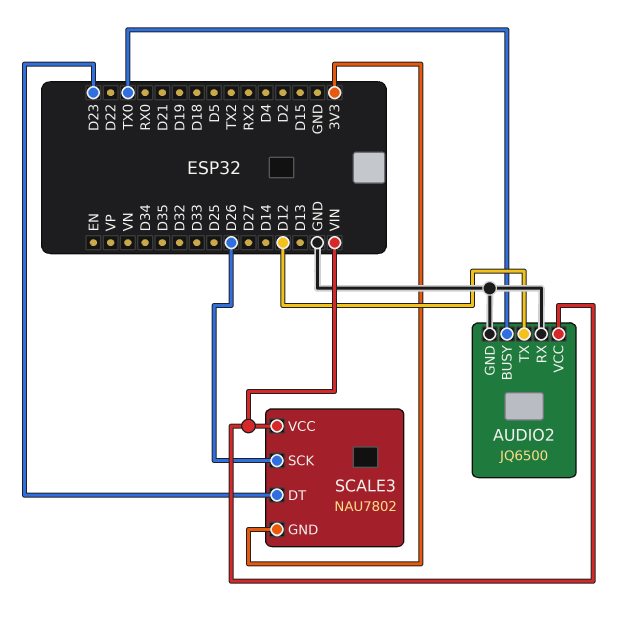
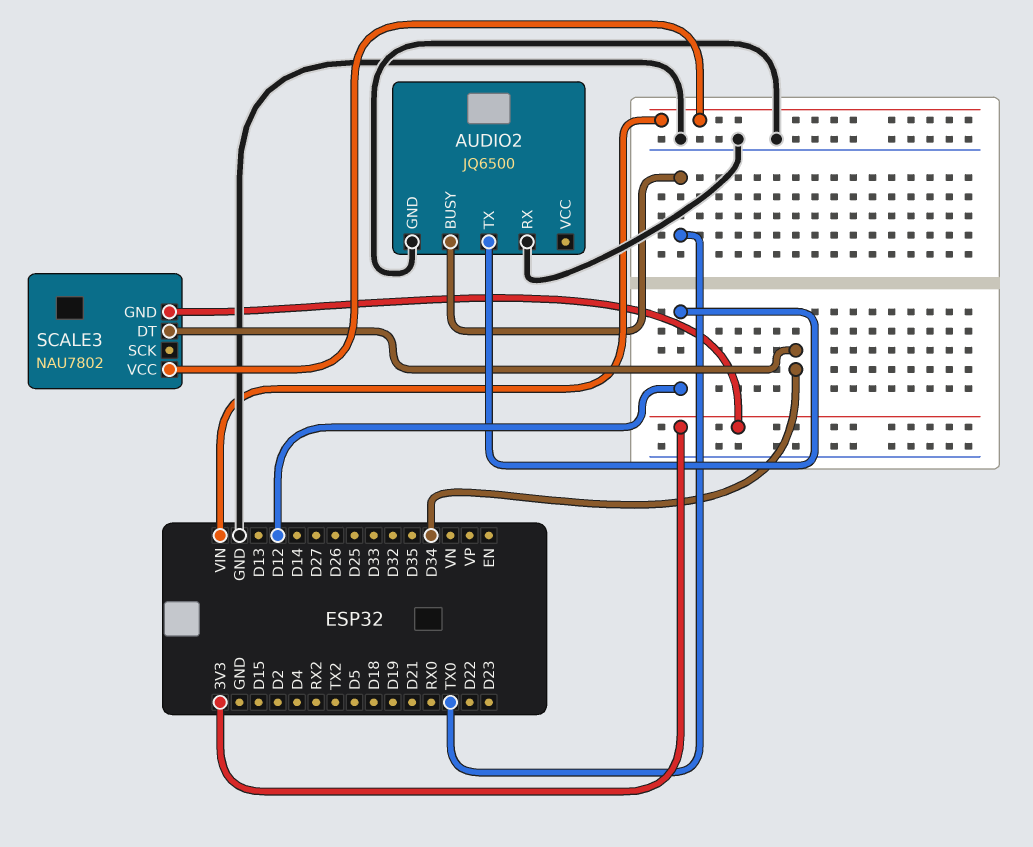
AUDIO2 pin VCC: VIN -> none
SCALE3 pin DT: D23 -> D34
SCALE3 pin SCK: D26 -> none

